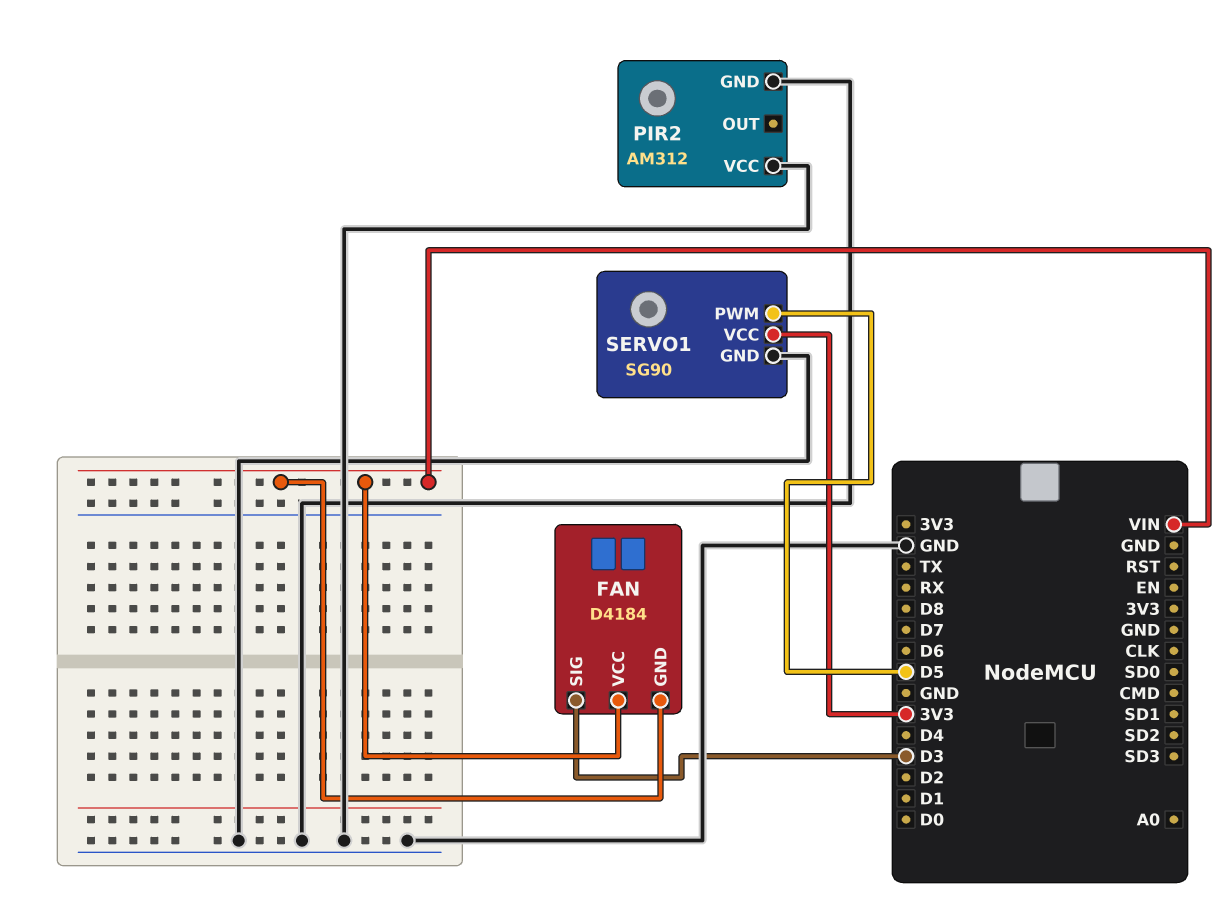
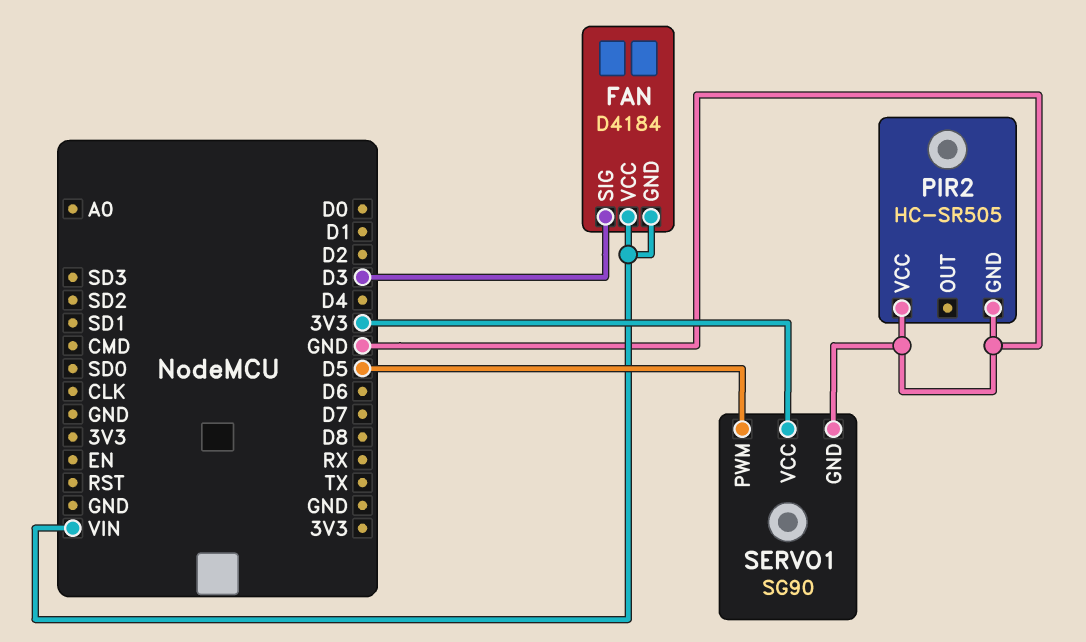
PIR2: AM312 -> HC-SR505

